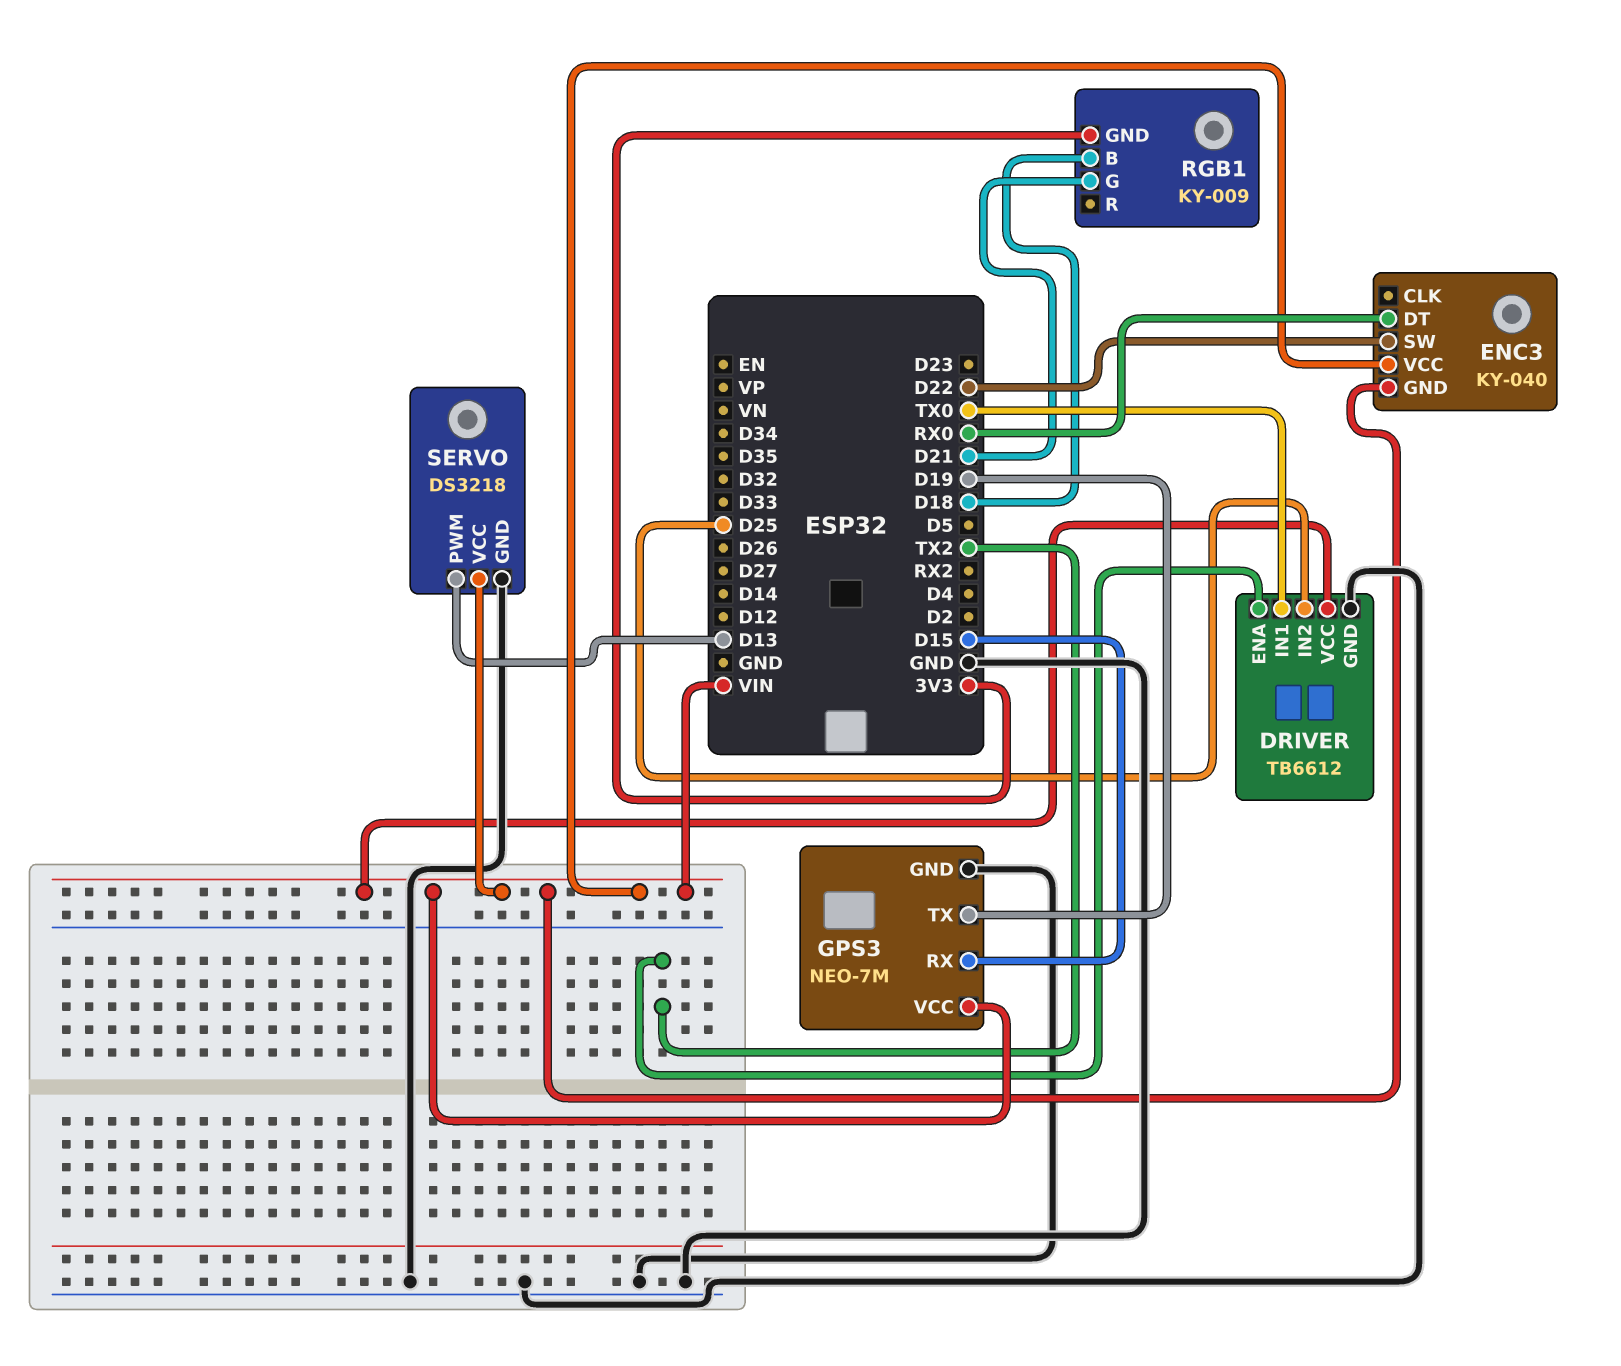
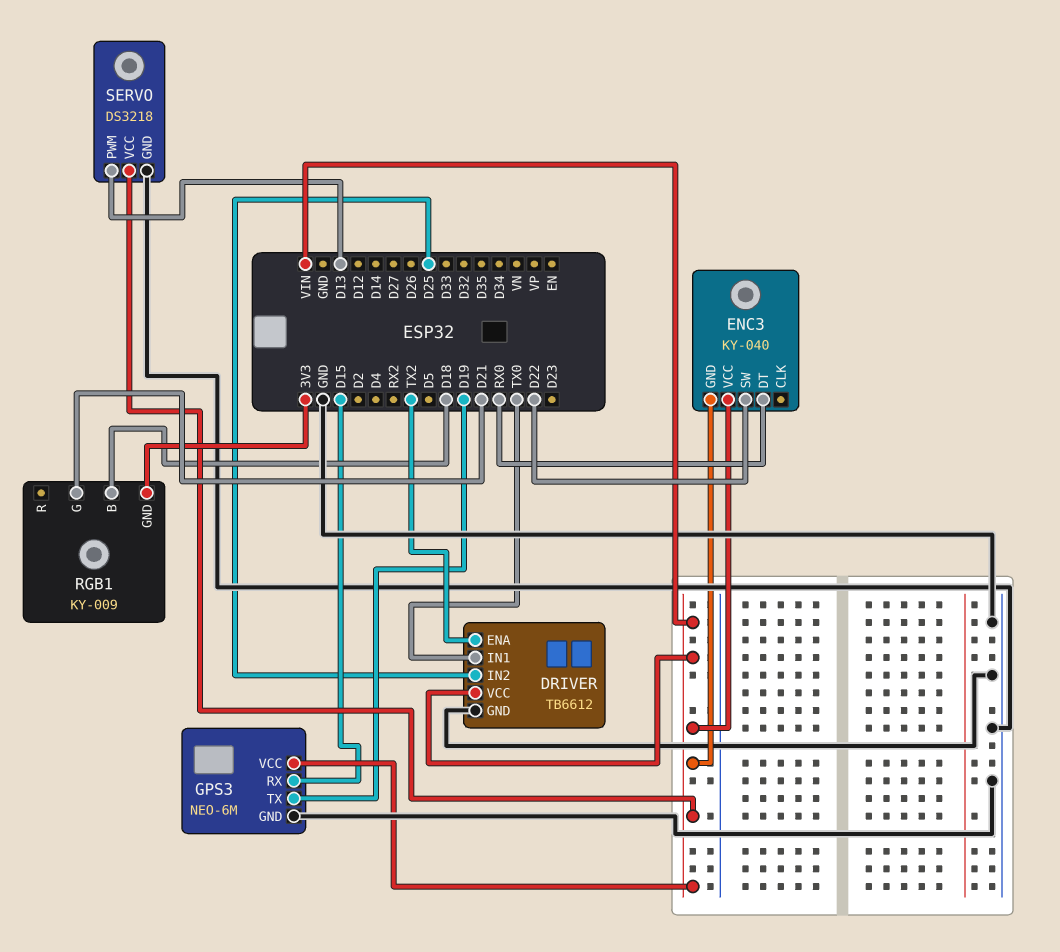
GPS3: NEO-7M -> NEO-6M

